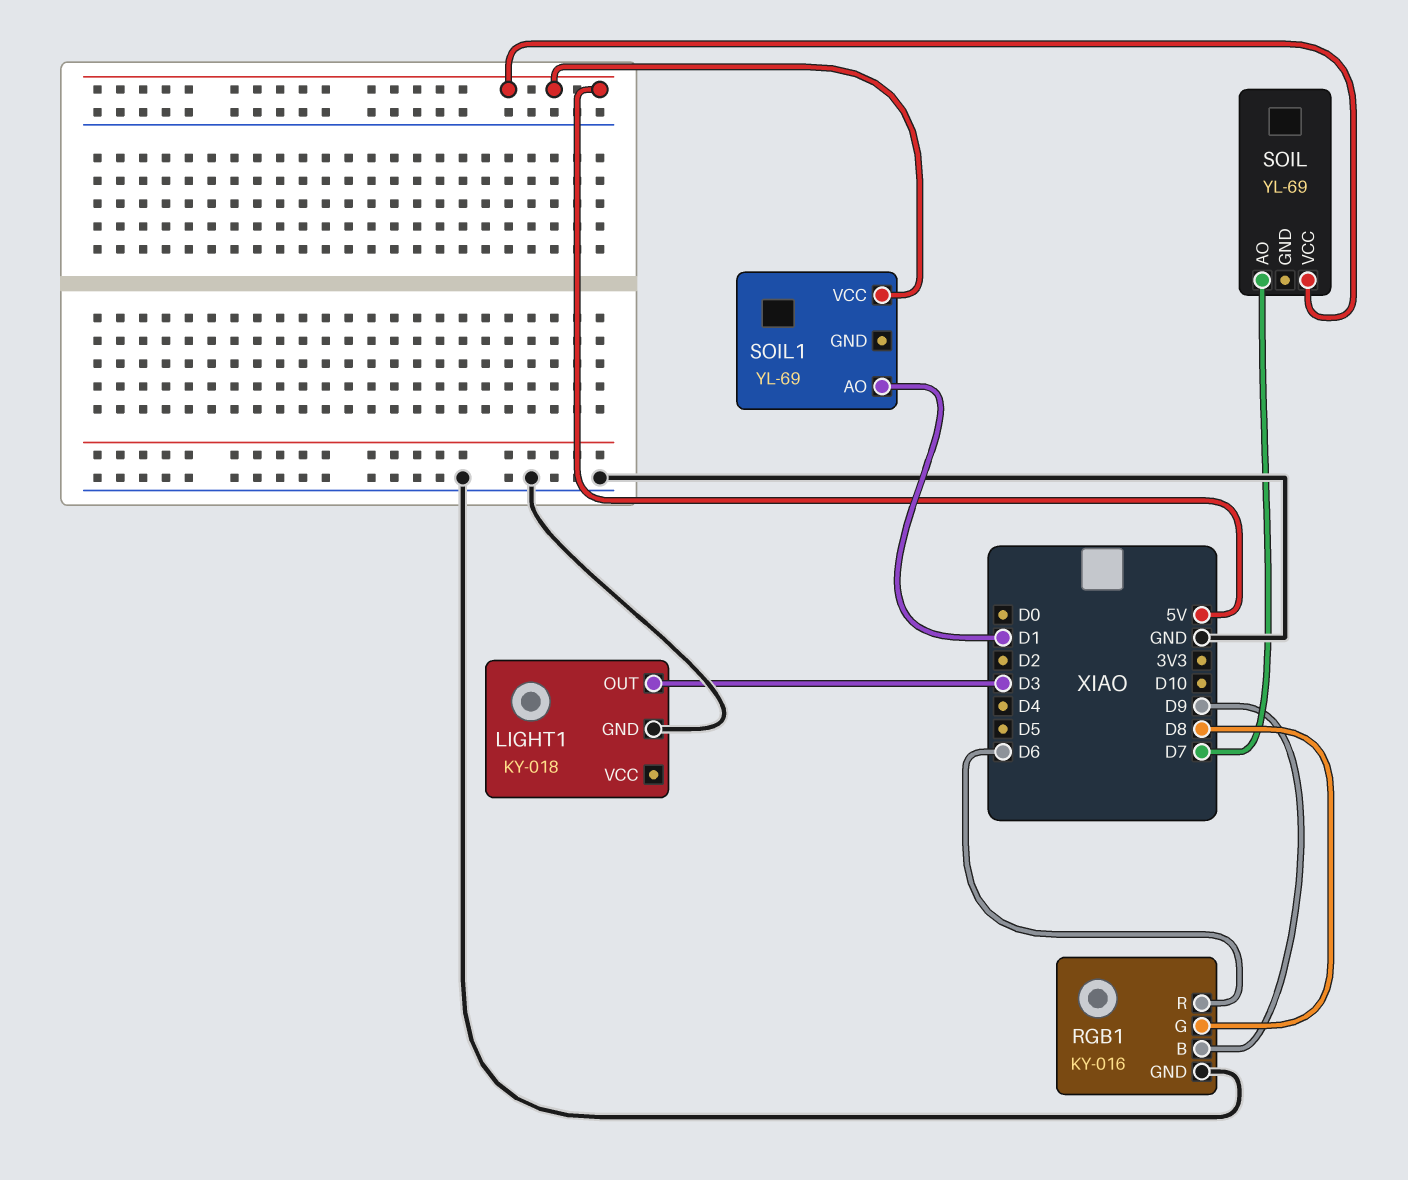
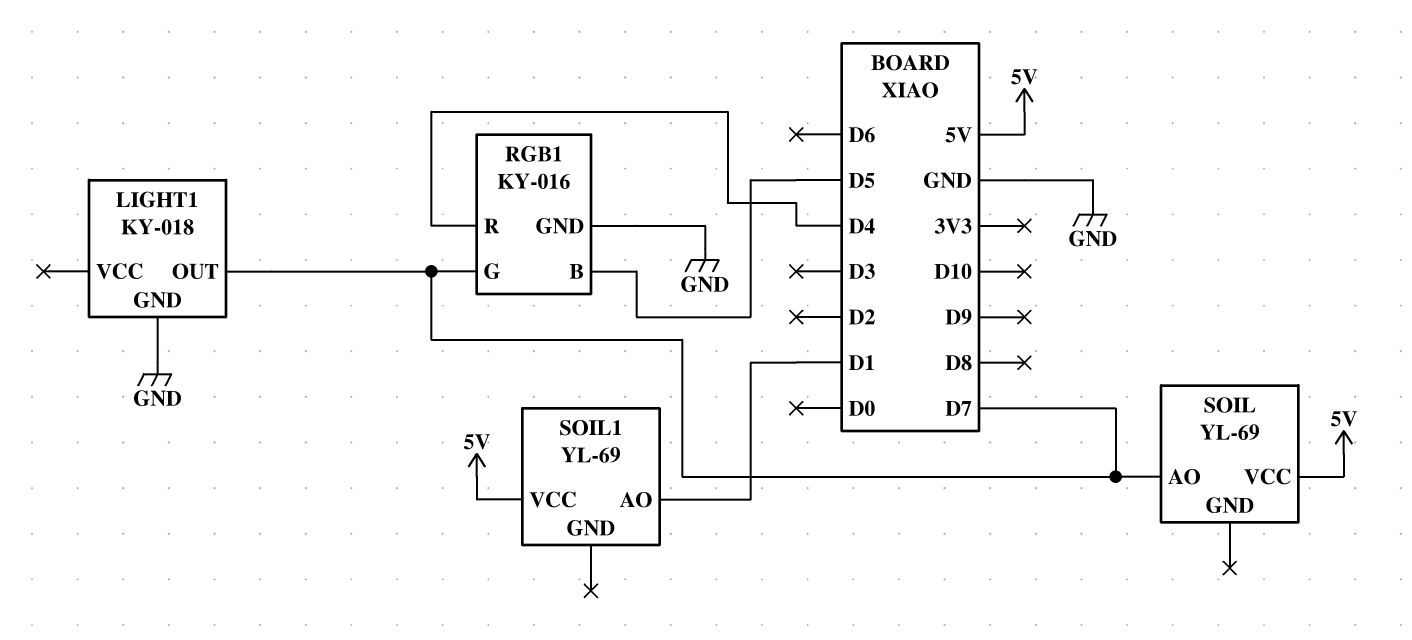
LIGHT1 pin OUT: D3 -> D7
RGB1 pin B: D9 -> D5
RGB1 pin G: D8 -> D7
RGB1 pin R: D6 -> D4

